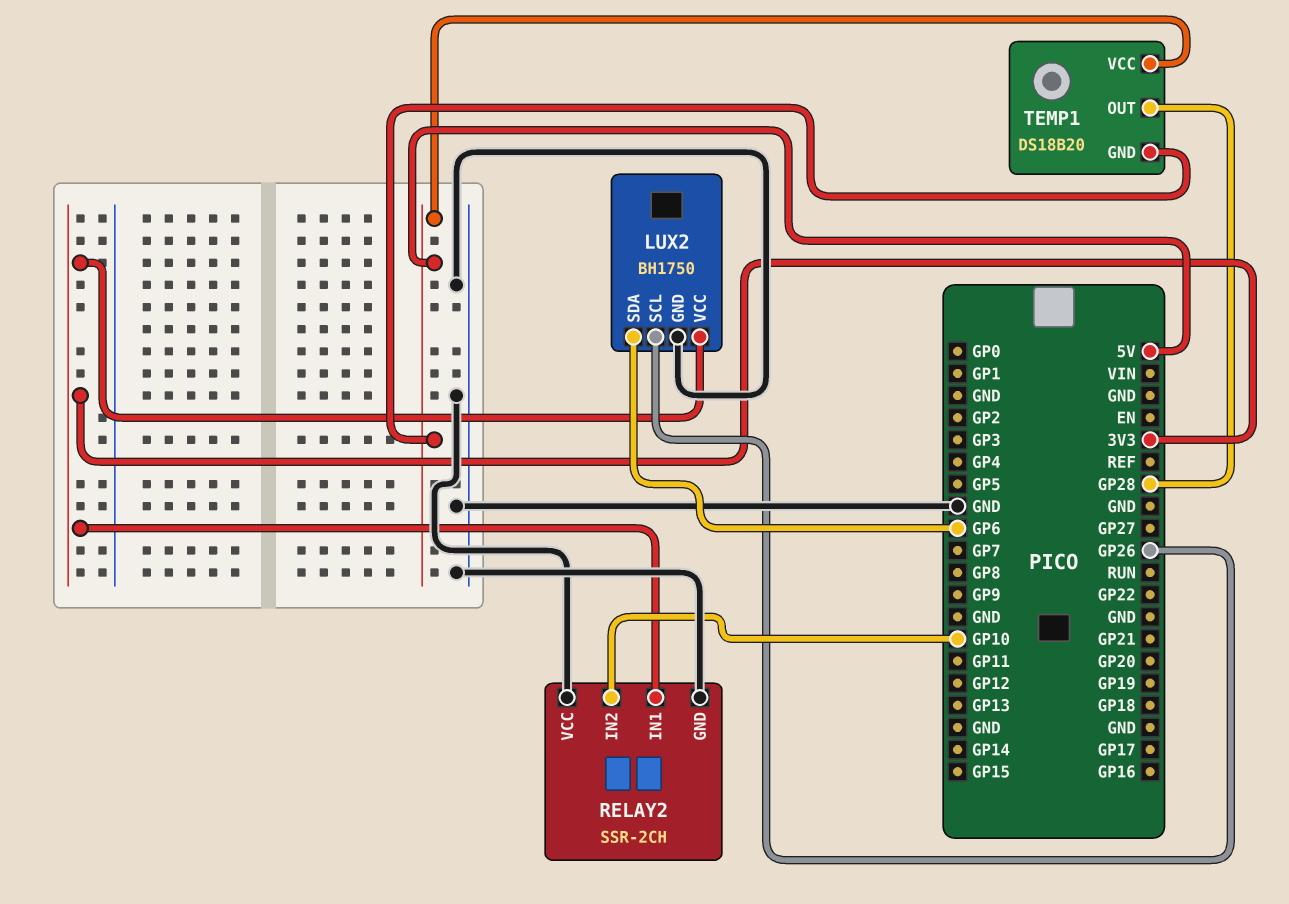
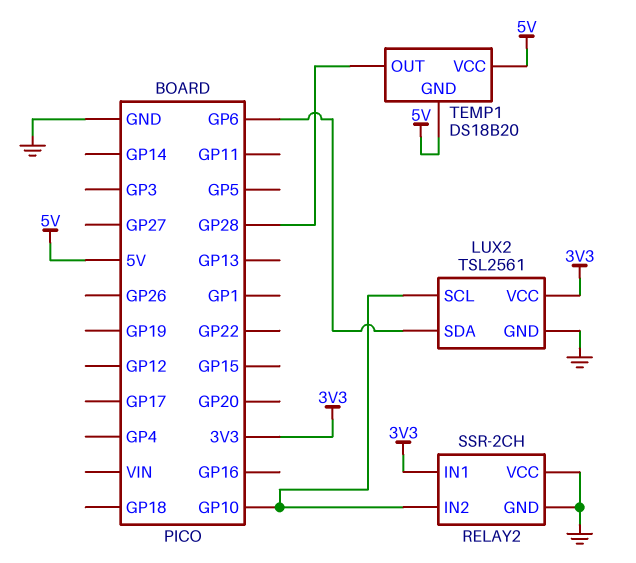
LUX2: BH1750 -> TSL2561
LUX2 pin SCL: GP26 -> GP10

